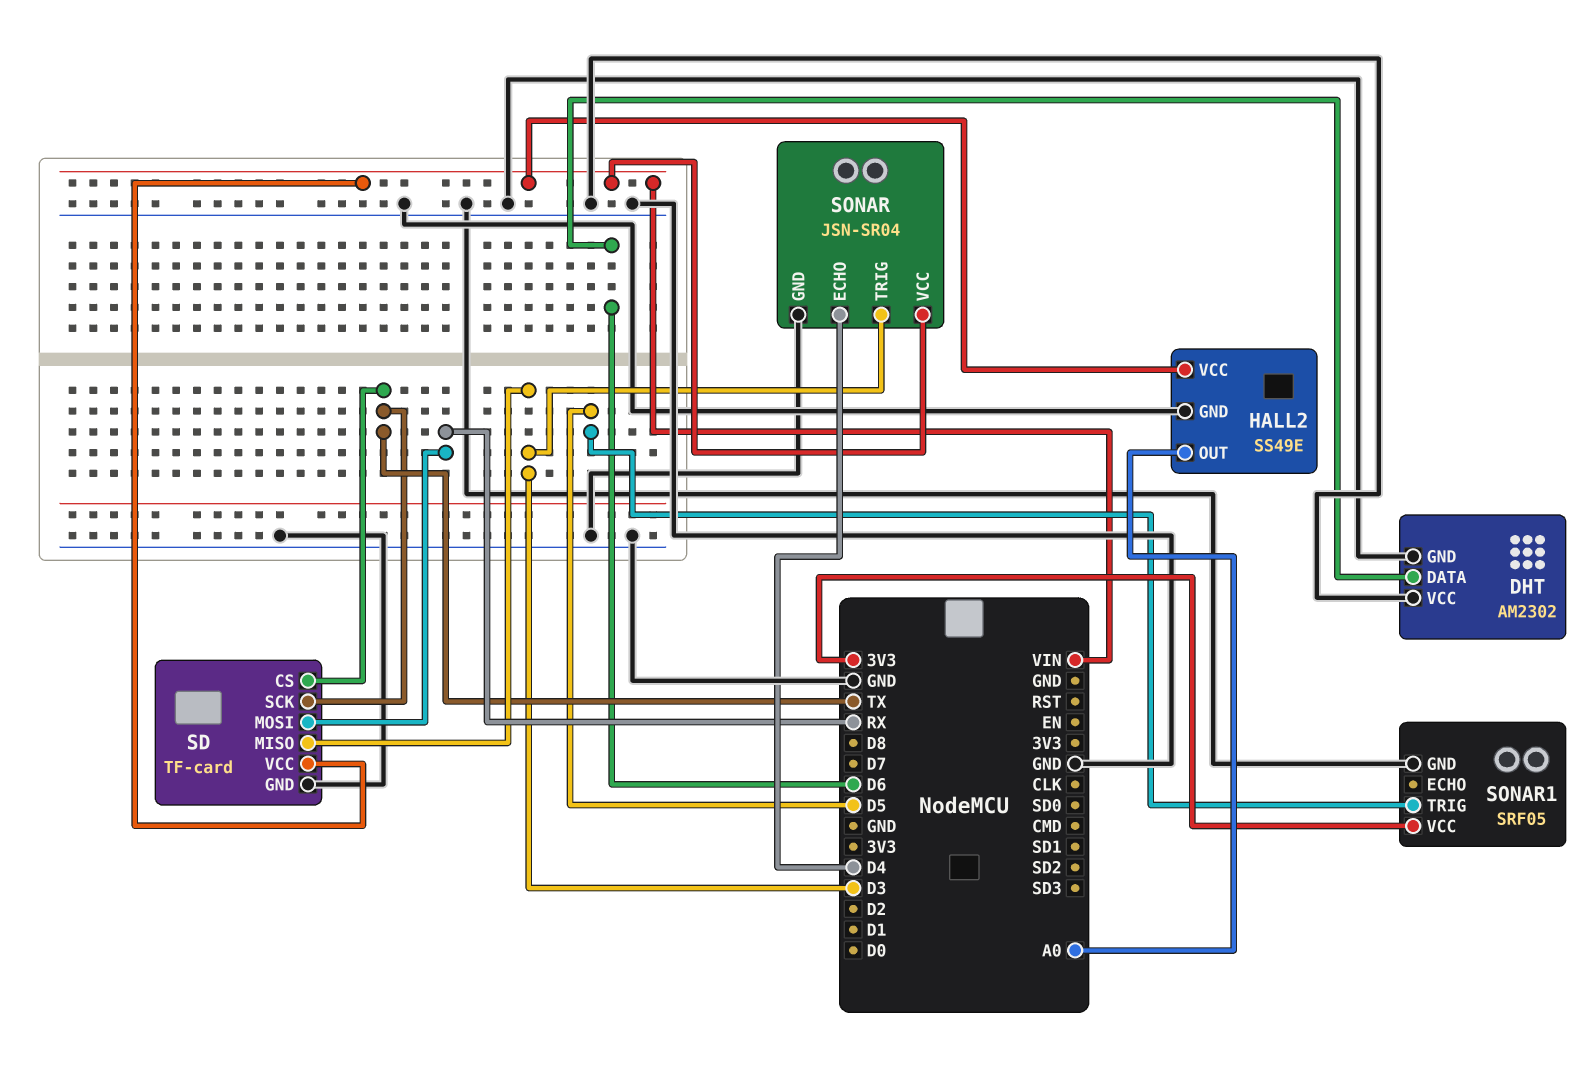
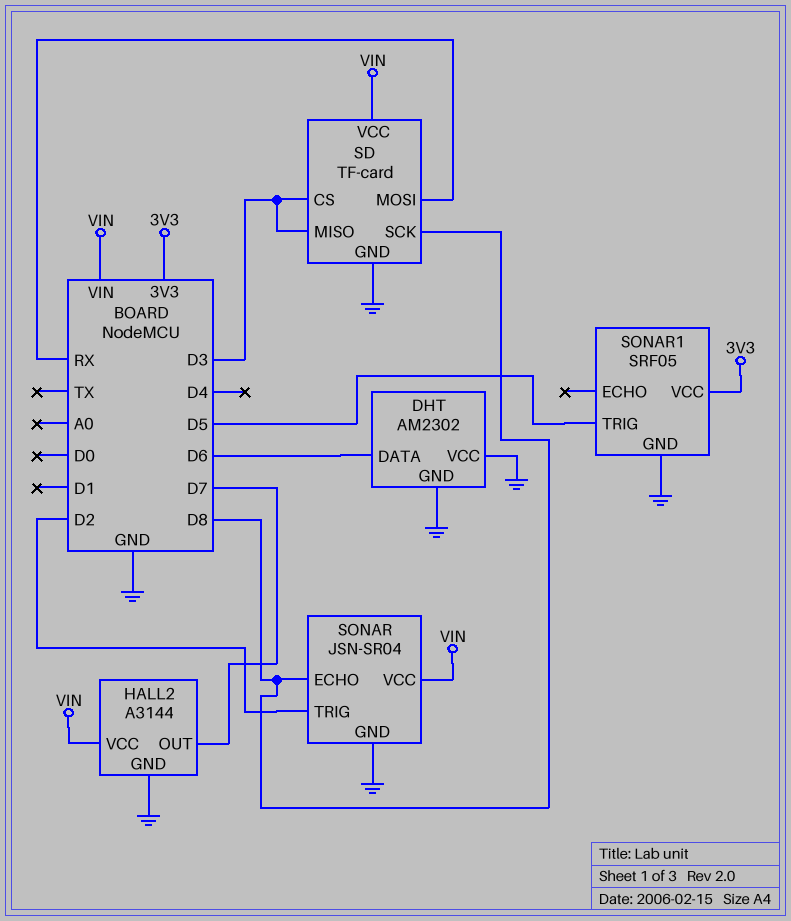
HALL2: SS49E -> A3144
HALL2 pin OUT: A0 -> D7
SD pin CS: TX -> D3
SD pin SCK: TX -> D8
SONAR pin ECHO: D4 -> D8
SONAR pin TRIG: D3 -> D2

